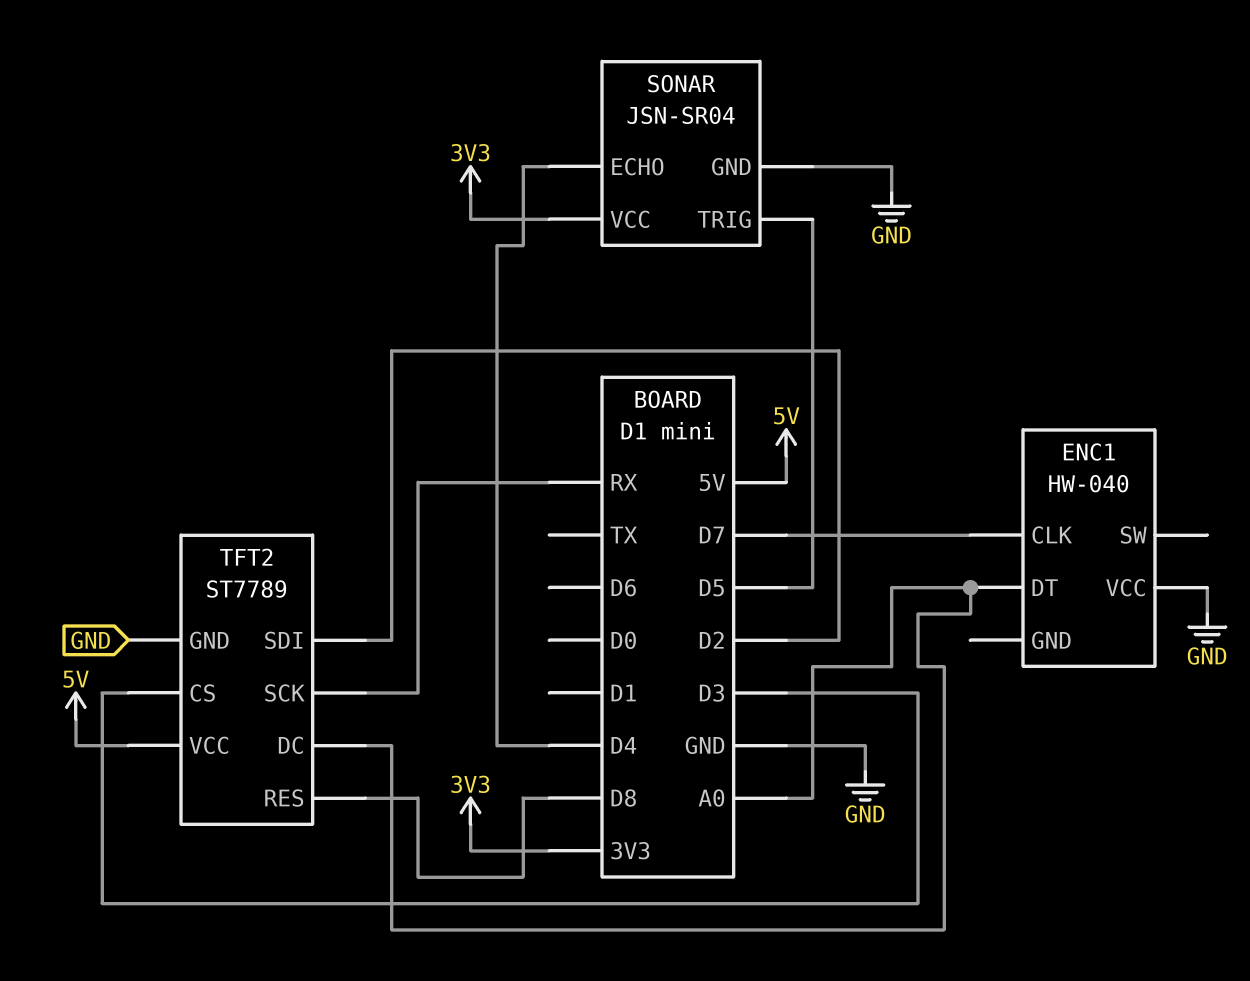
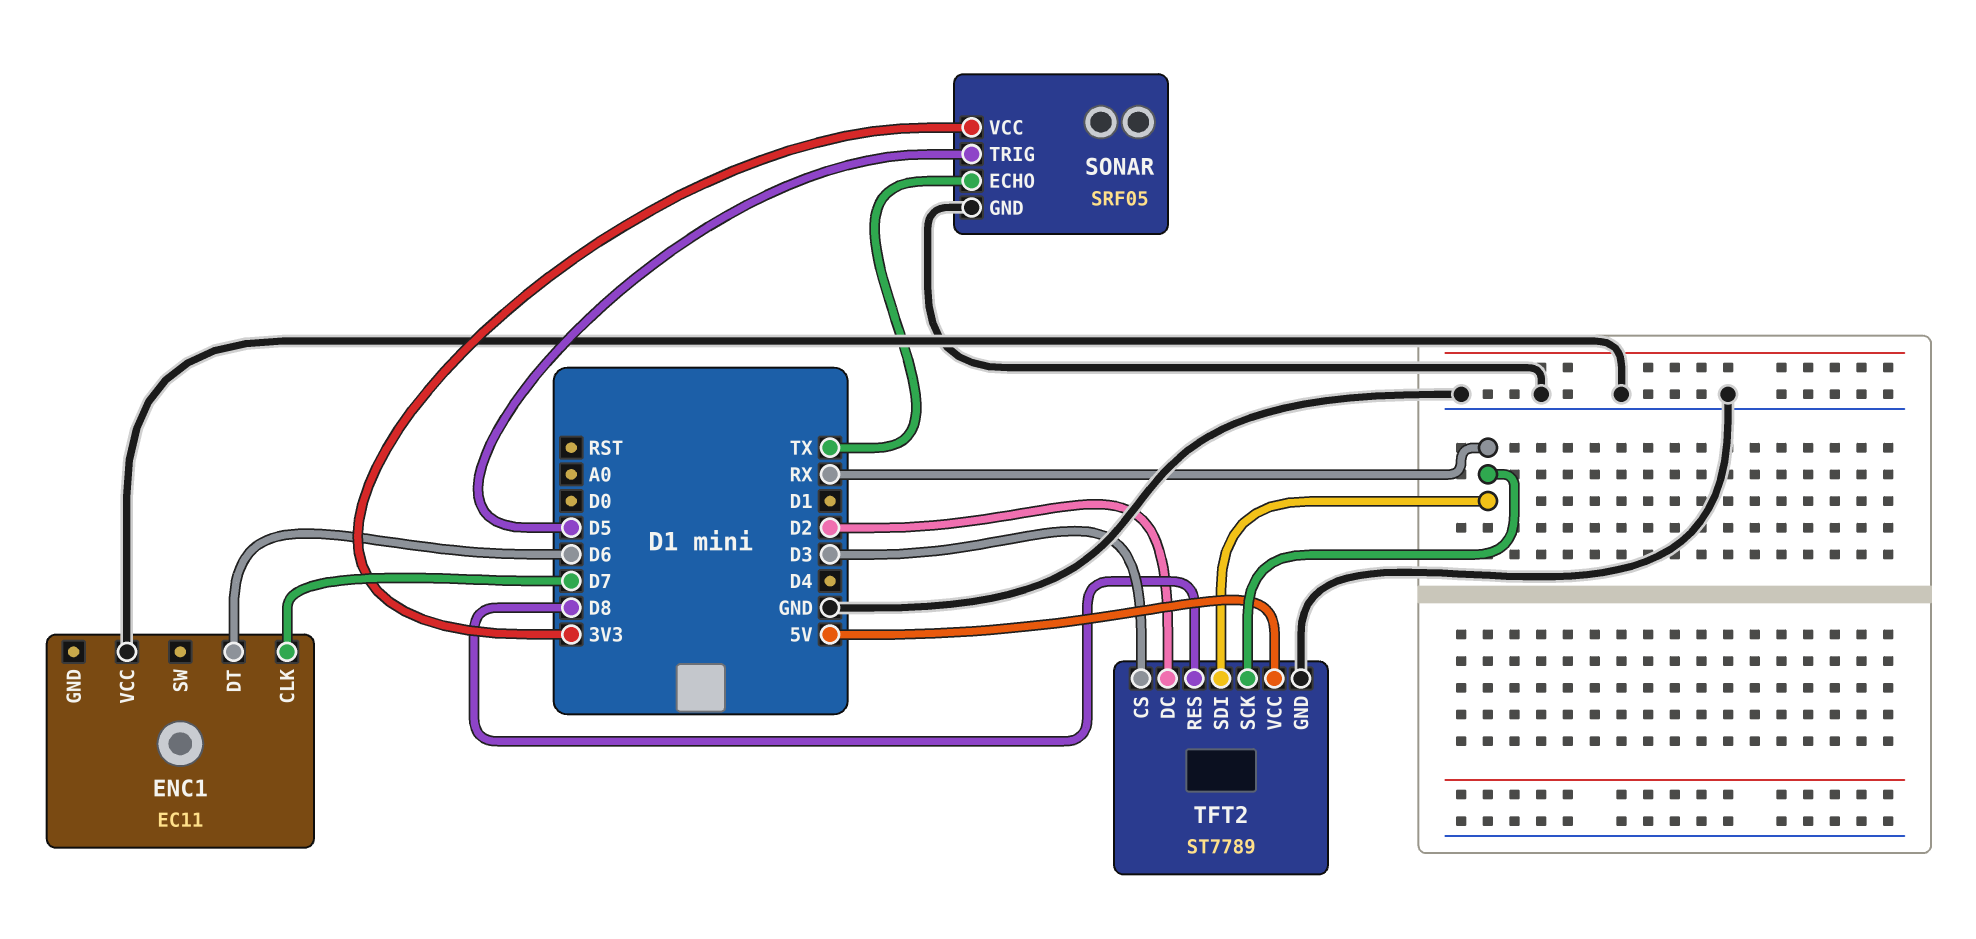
ENC1: HW-040 -> EC11
ENC1 pin DT: A0 -> D6
SONAR: JSN-SR04 -> SRF05
SONAR pin ECHO: D4 -> TX
TFT2 pin DC: A0 -> D2
TFT2 pin SDI: D2 -> RX

